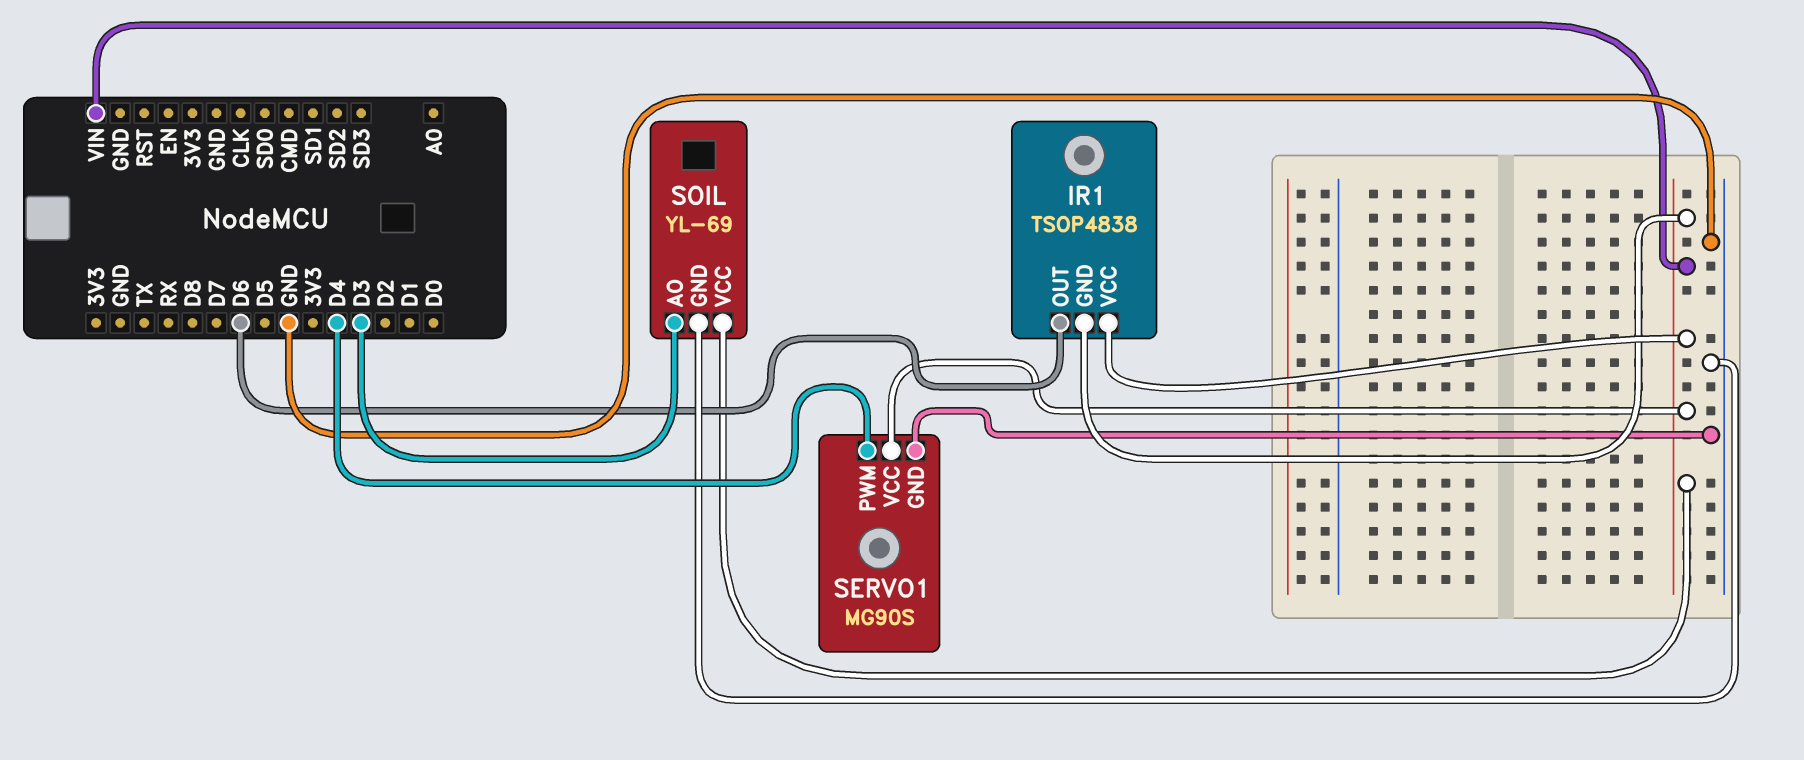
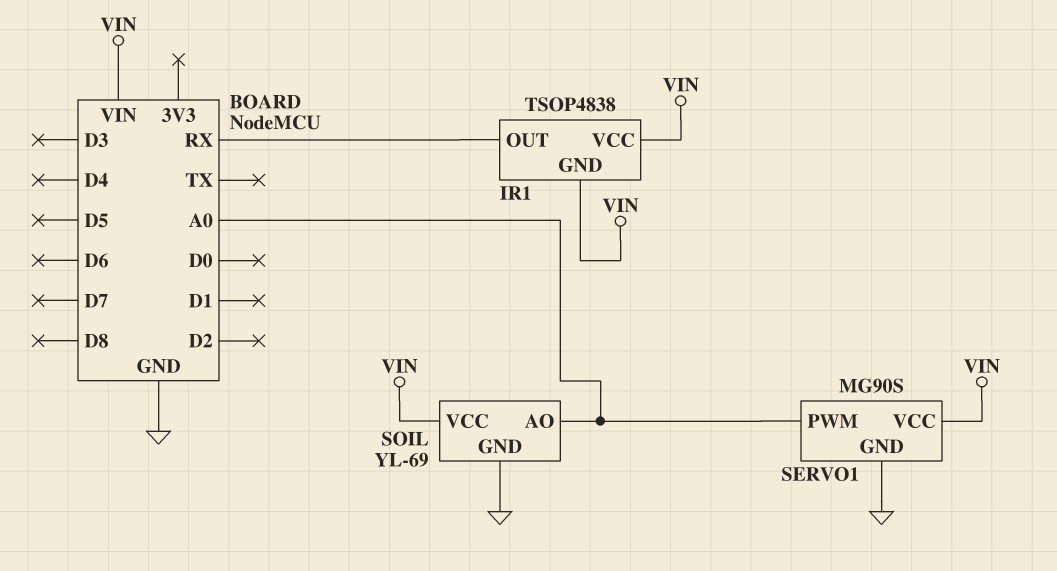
IR1 pin OUT: D6 -> RX
SERVO1 pin PWM: D4 -> A0
SOIL pin AO: D3 -> A0

